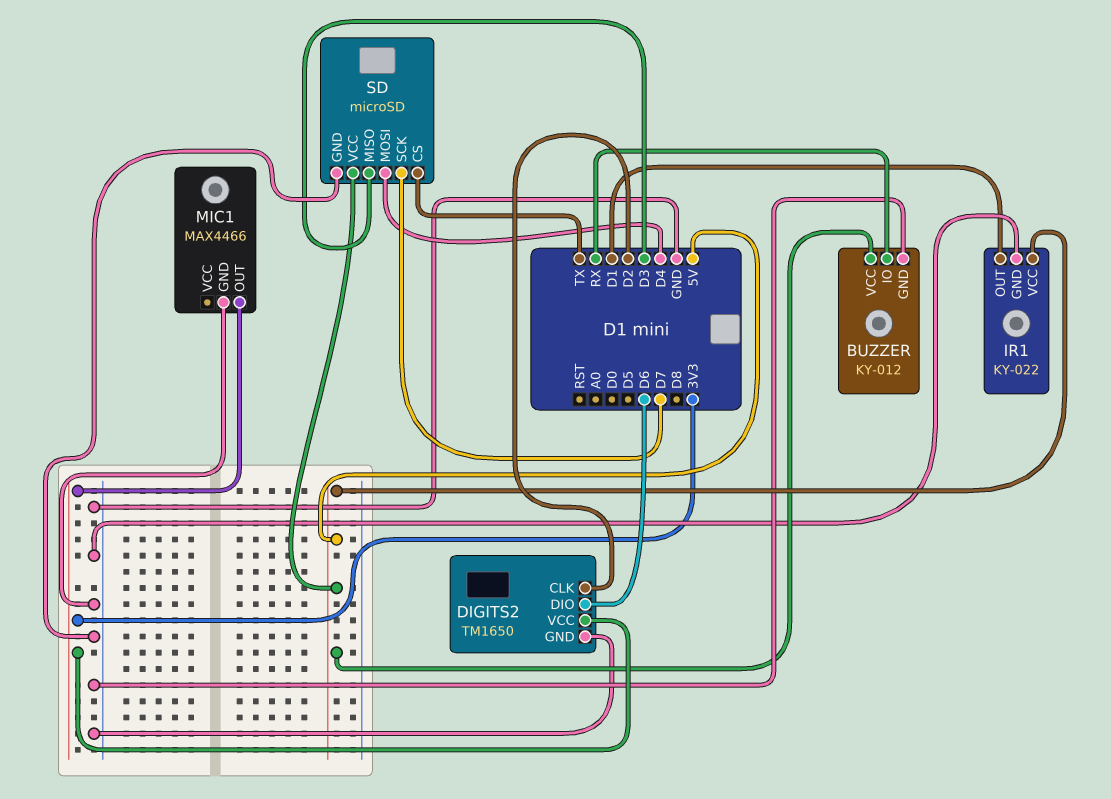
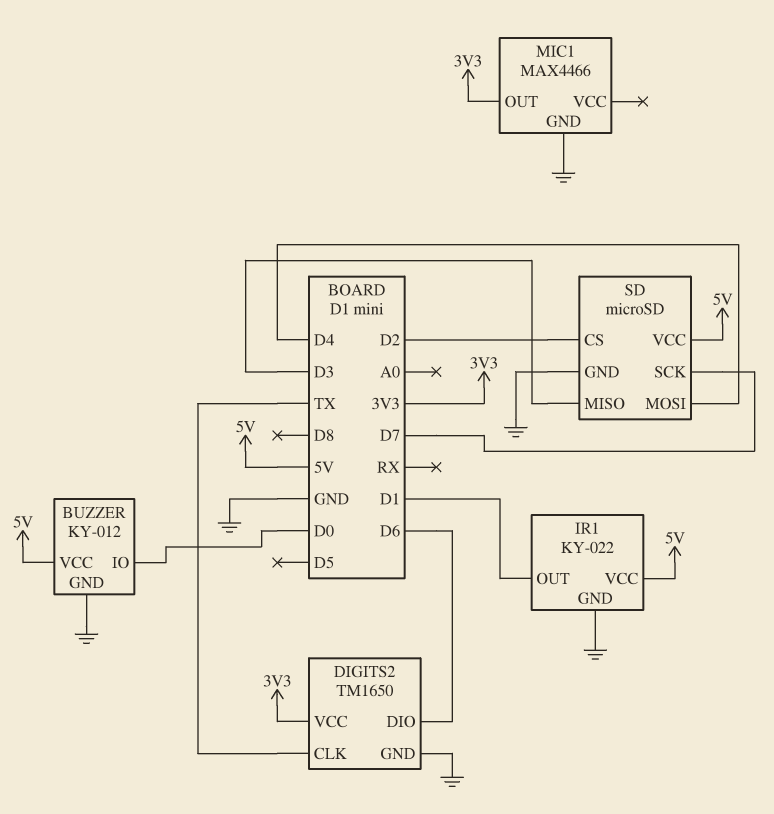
BUZZER pin IO: RX -> D0
DIGITS2 pin CLK: D2 -> TX
SD pin CS: TX -> D2

